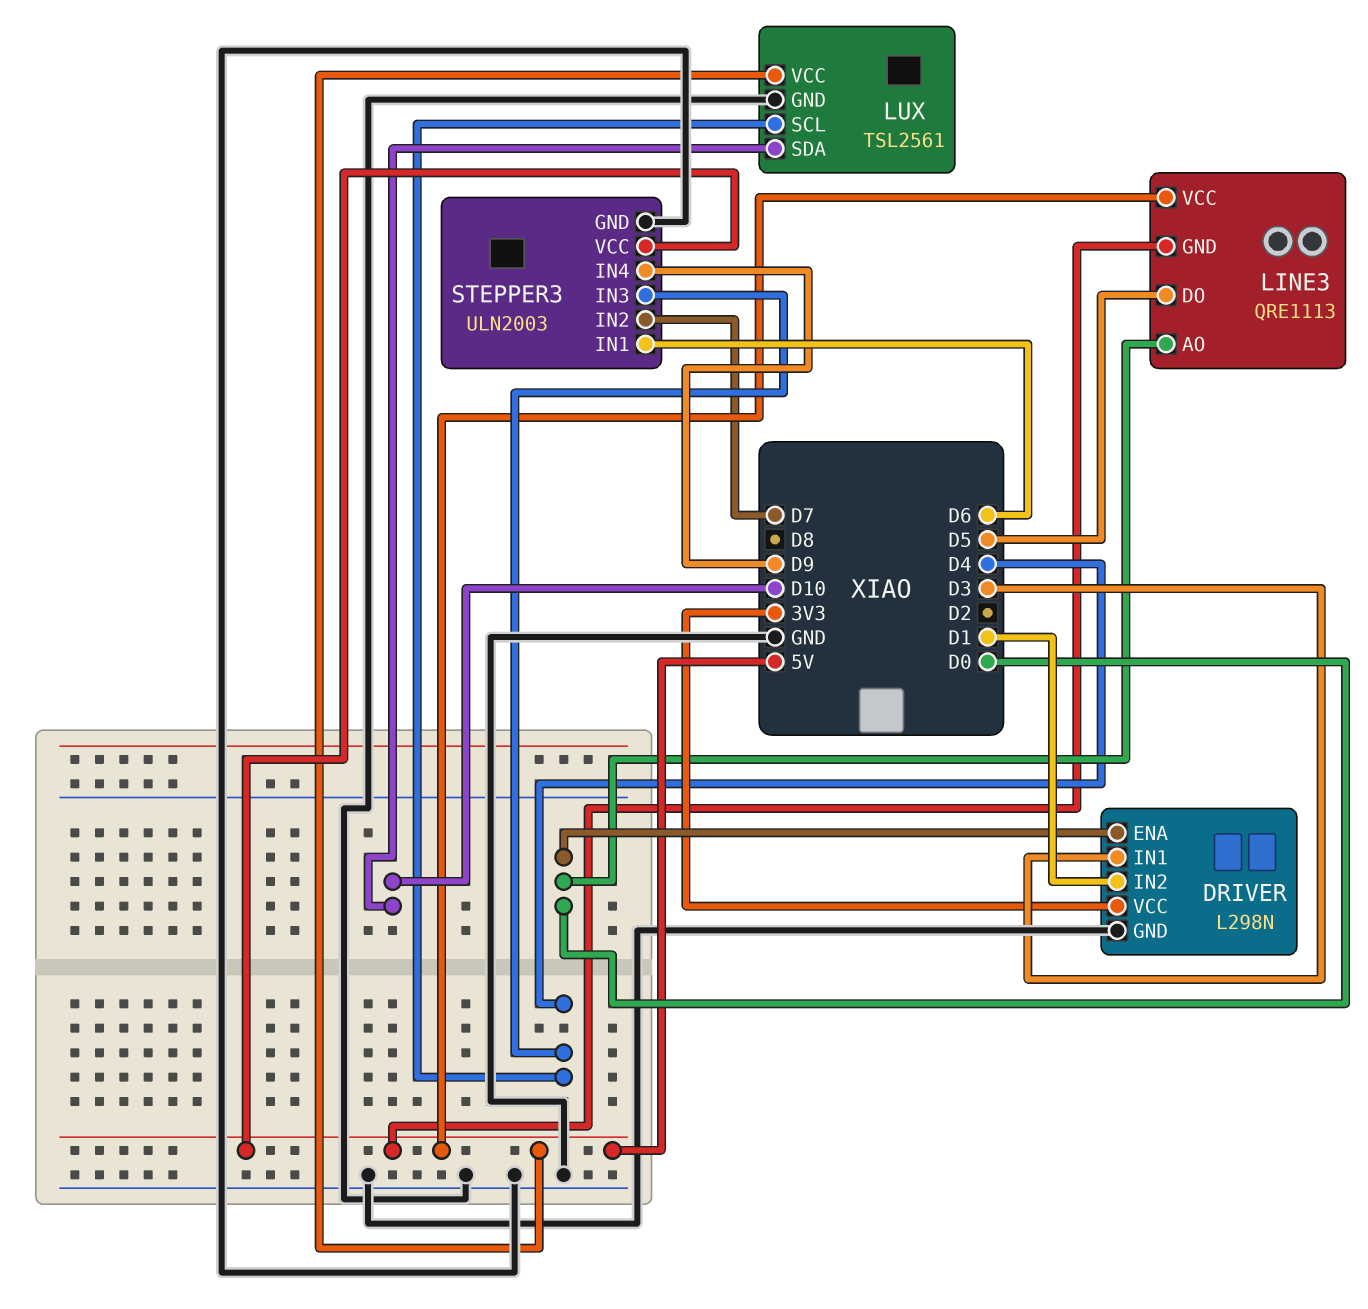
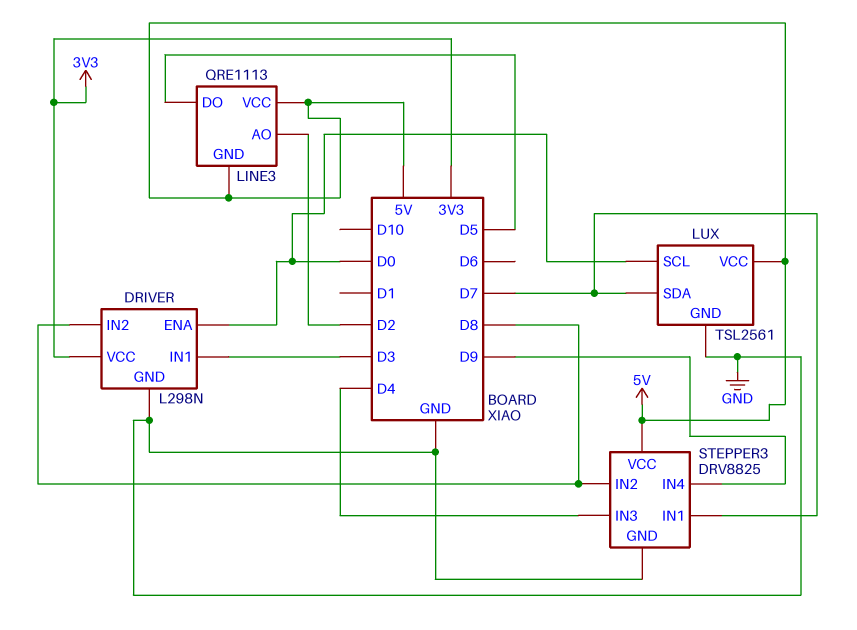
DRIVER pin IN2: D1 -> D8
LINE3 pin AO: D0 -> D2
LUX pin SCL: D4 -> D0
LUX pin SDA: D10 -> D7
STEPPER3: ULN2003 -> DRV8825
STEPPER3 pin IN1: D6 -> D7
STEPPER3 pin IN2: D7 -> D8

